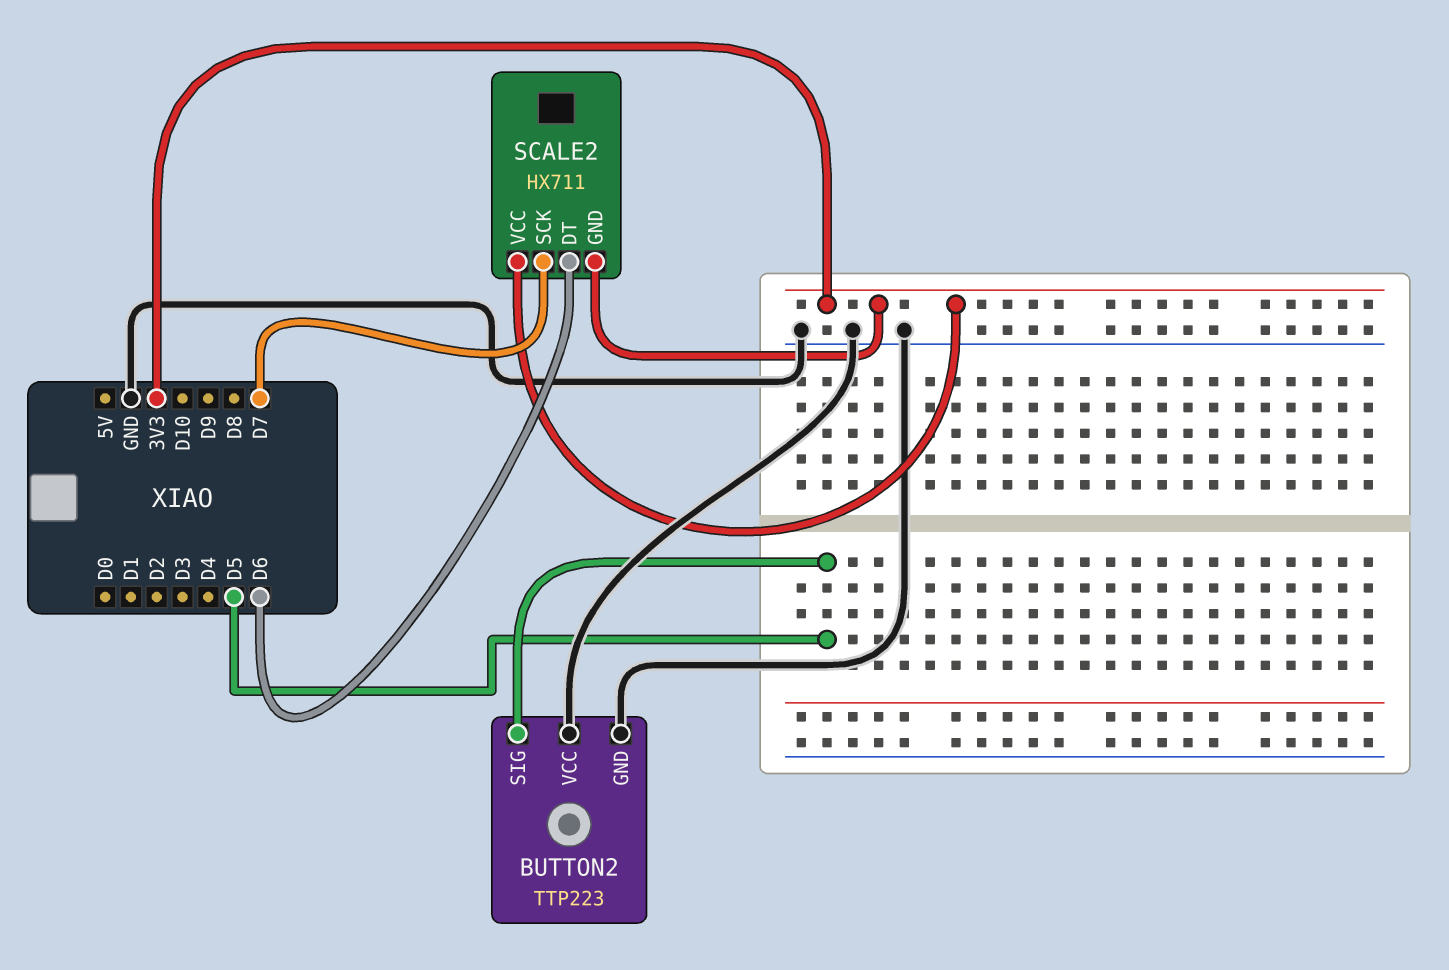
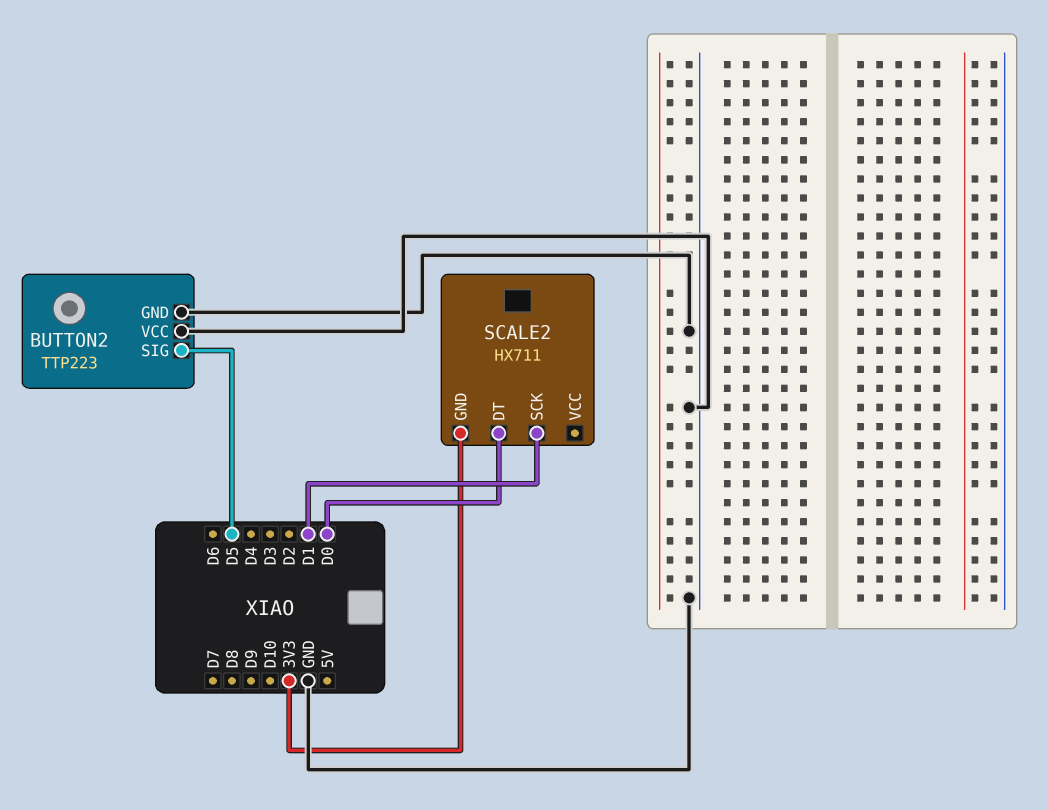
SCALE2 pin DT: D6 -> D0
SCALE2 pin SCK: D7 -> D1
SCALE2 pin VCC: 3V3 -> none

